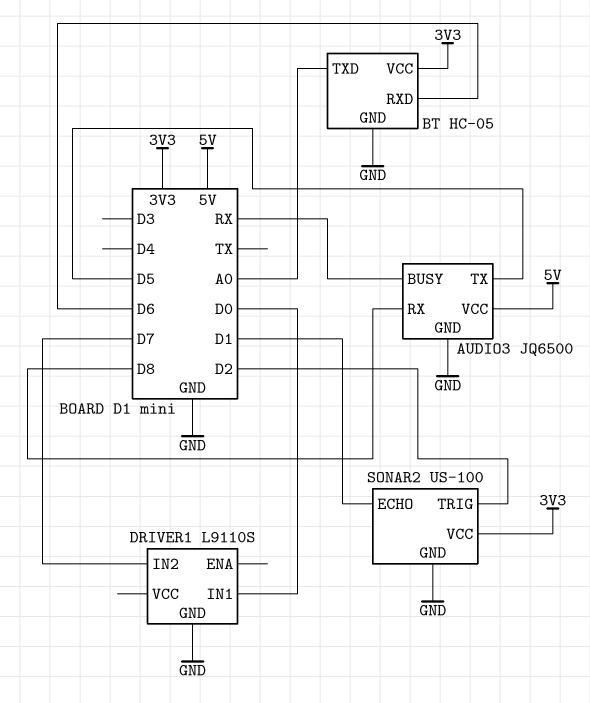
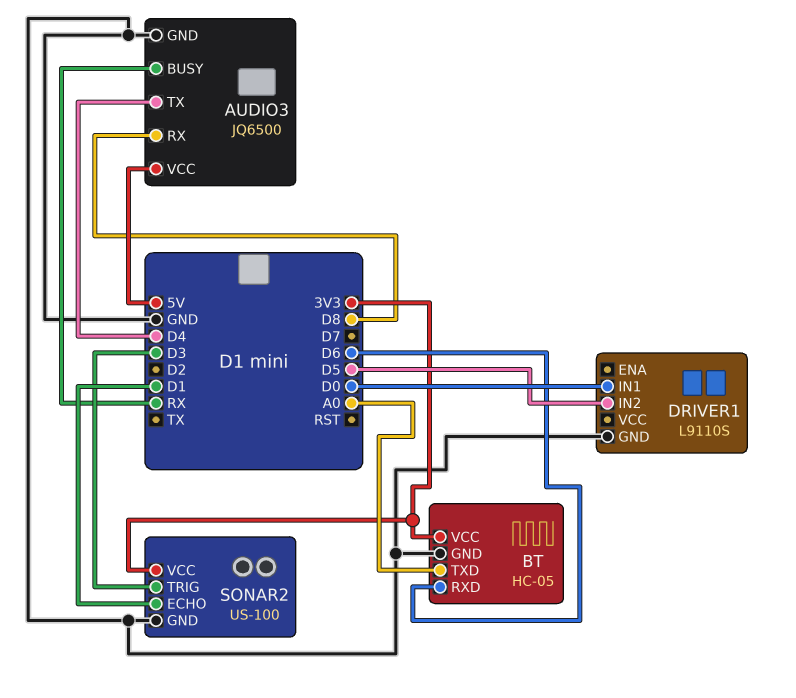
AUDIO3 pin TX: D5 -> D4
DRIVER1 pin IN2: D7 -> D5
SONAR2 pin TRIG: D2 -> D3

